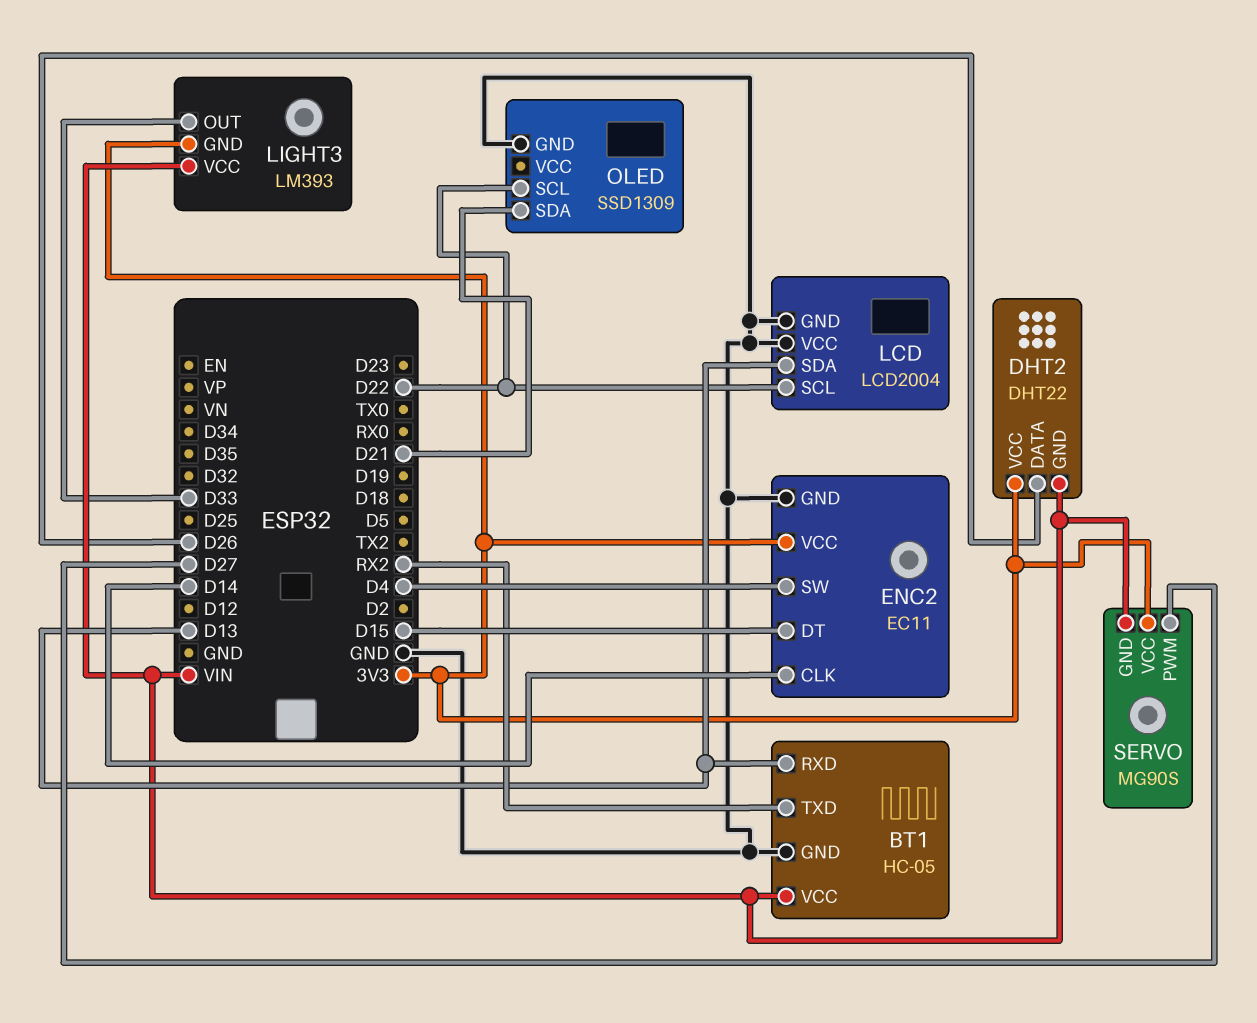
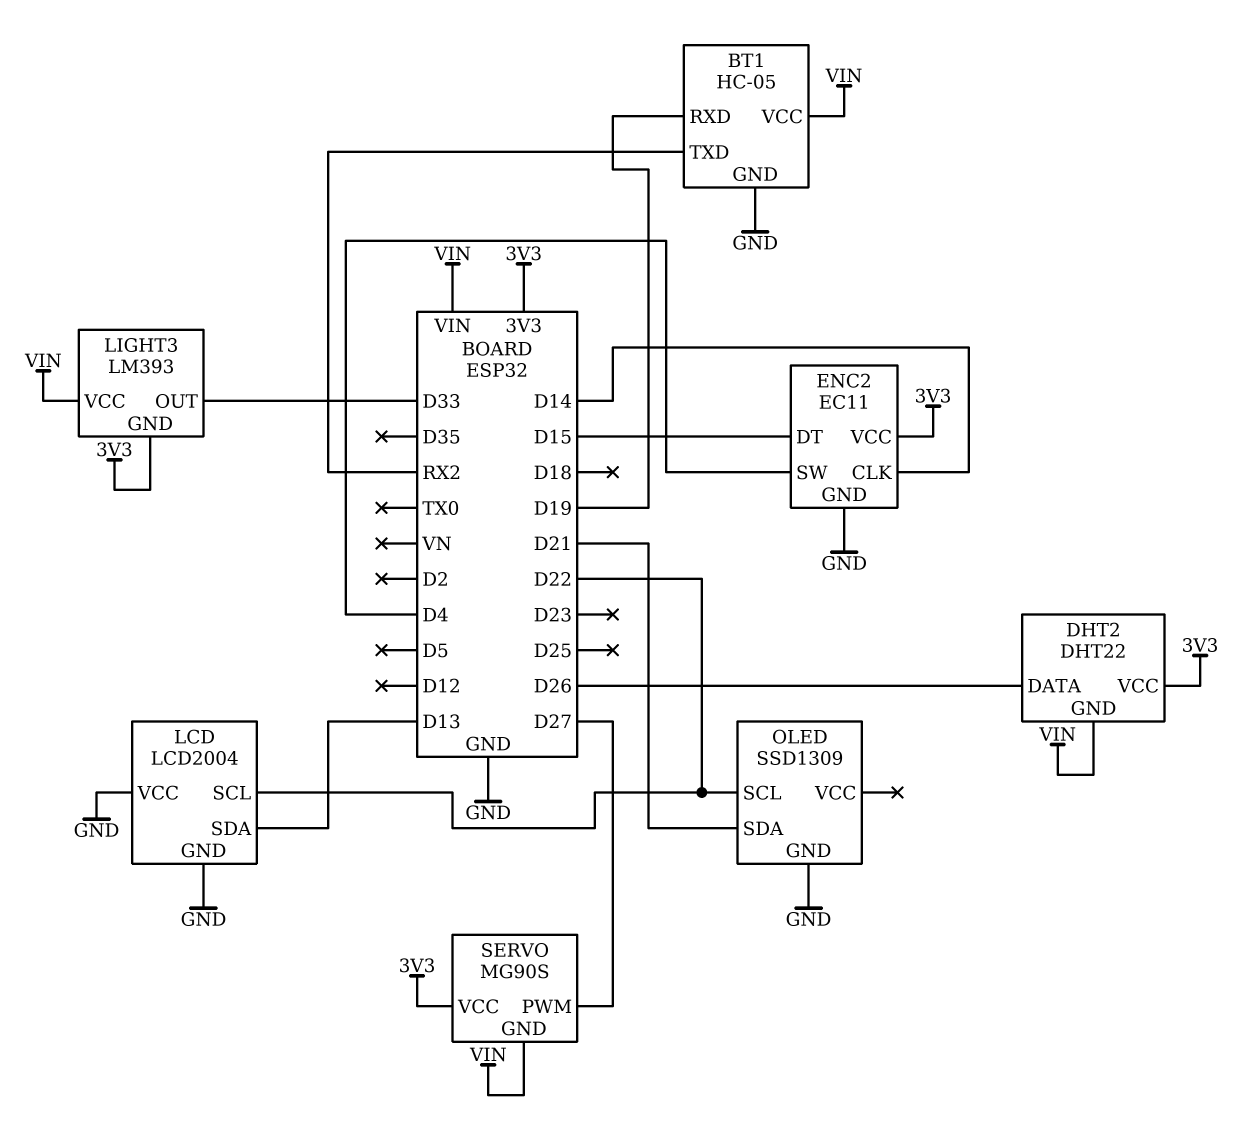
BT1 pin RXD: D13 -> D19

